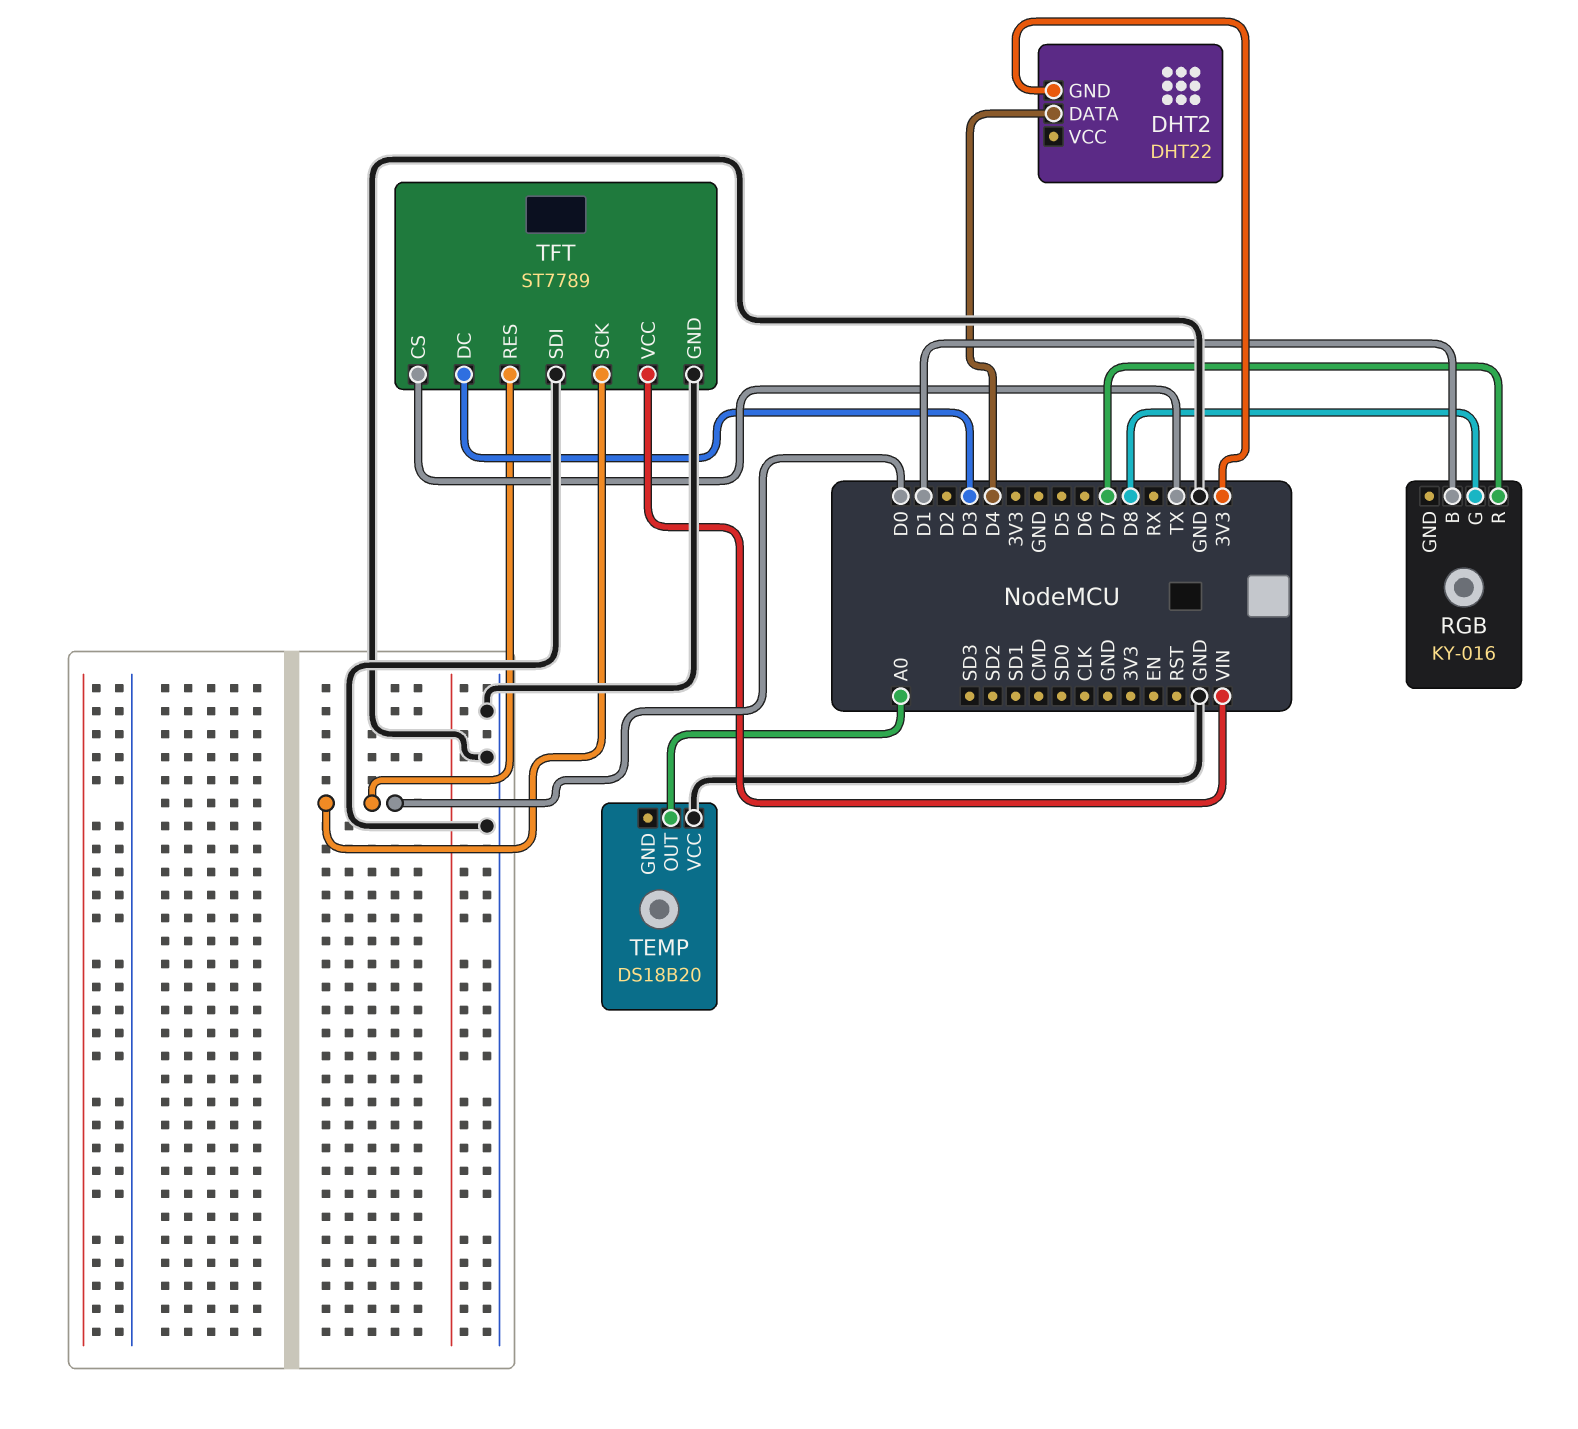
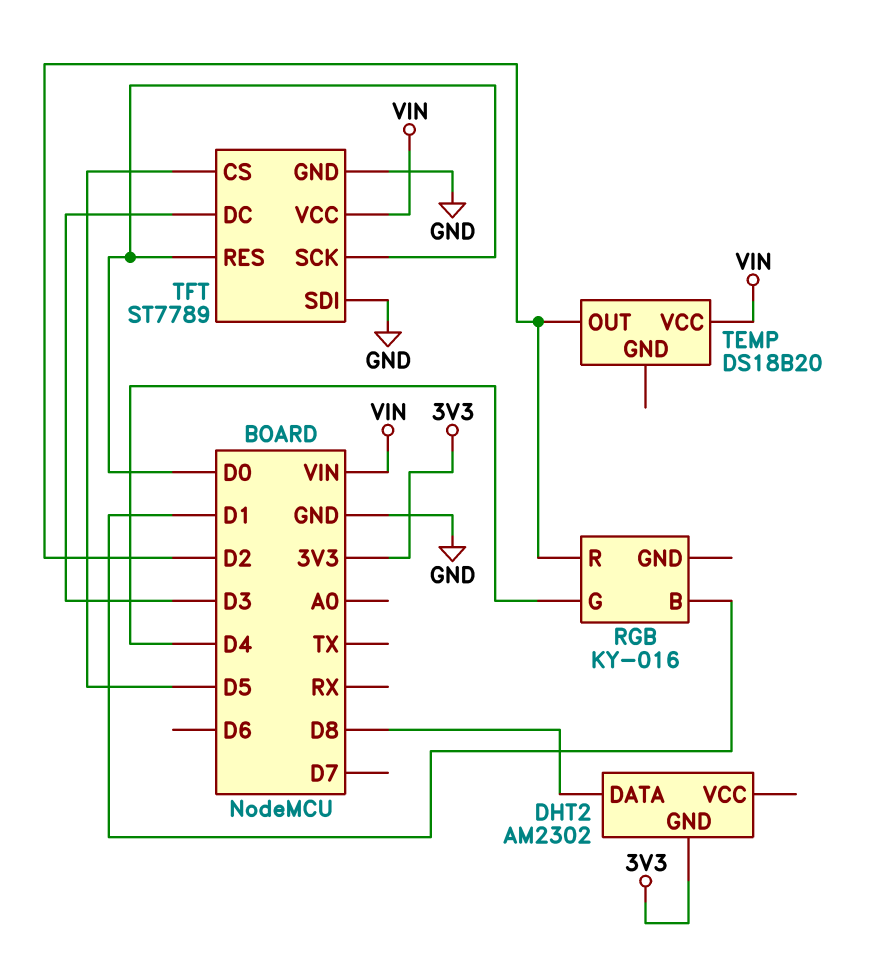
DHT2: DHT22 -> AM2302
DHT2 pin DATA: D4 -> D8
RGB pin G: D8 -> D4
RGB pin R: D7 -> D2
TEMP pin OUT: A0 -> D2
TEMP pin VCC: GND -> VIN
TFT pin CS: TX -> D5

